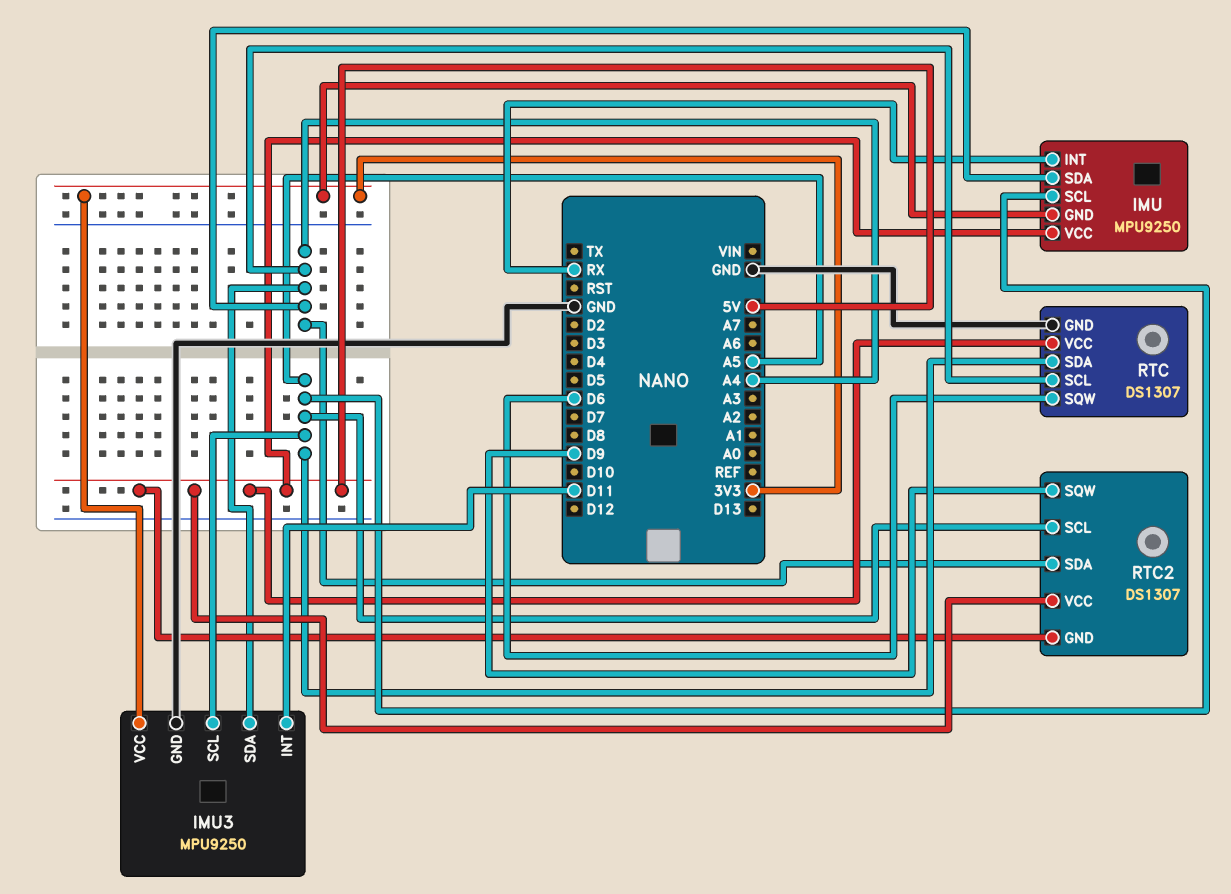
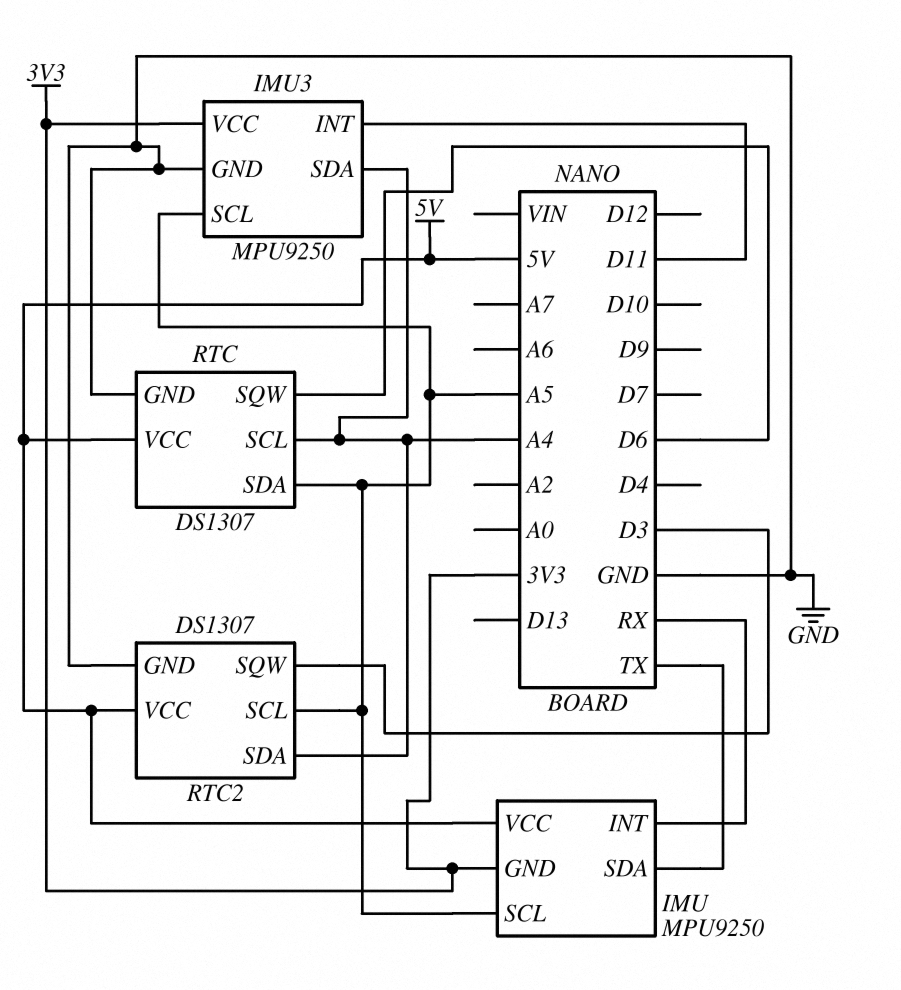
IMU pin SDA: A4 -> TX
RTC2 pin GND: 5V -> GND
RTC2 pin SQW: D9 -> D3

